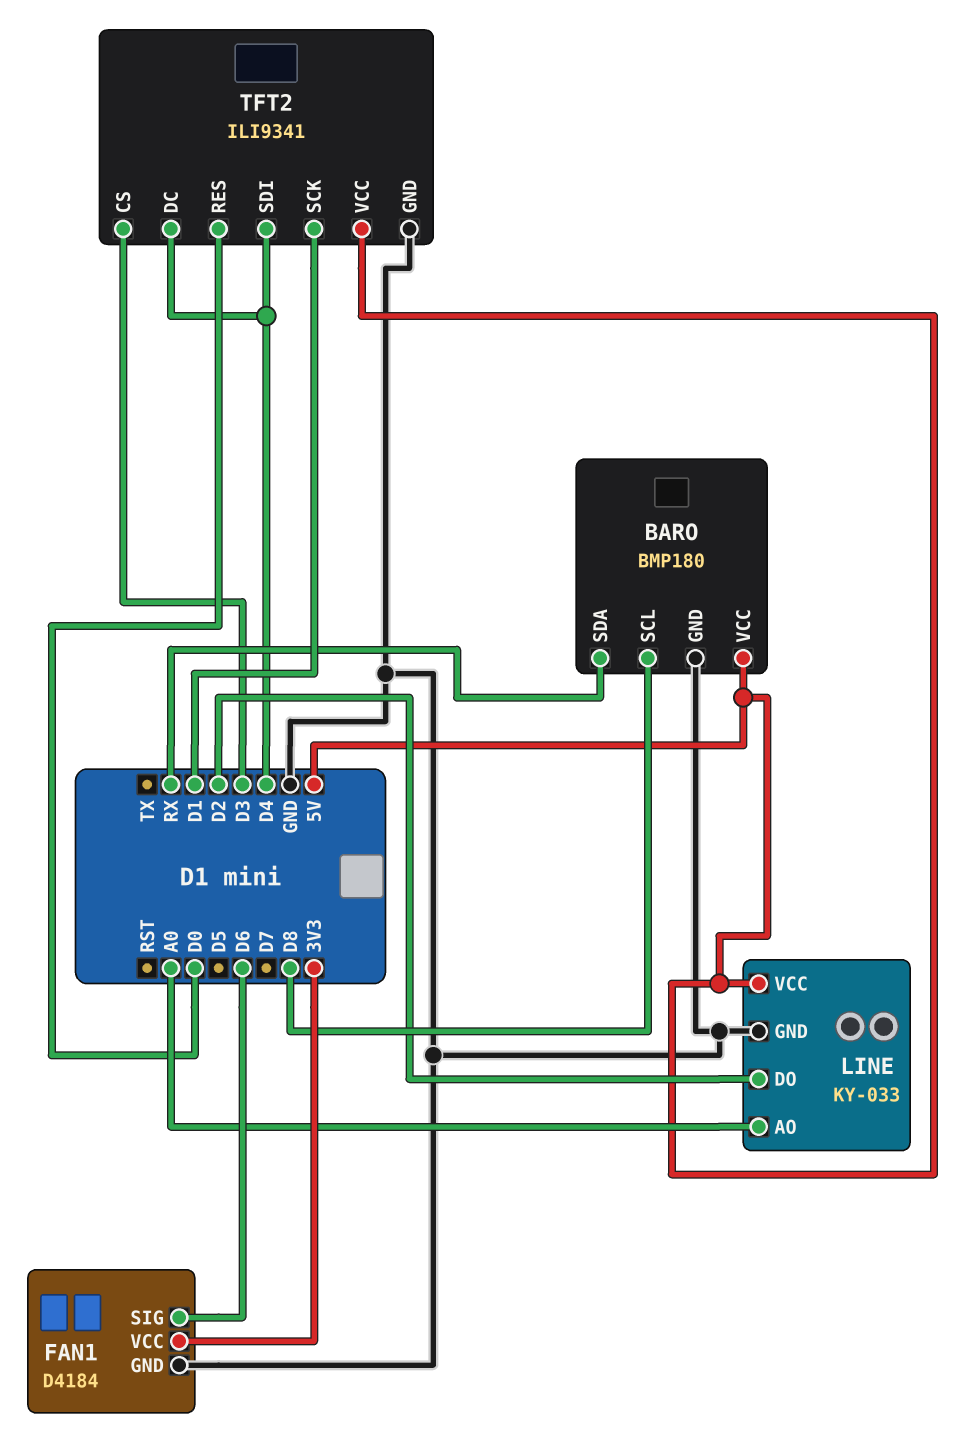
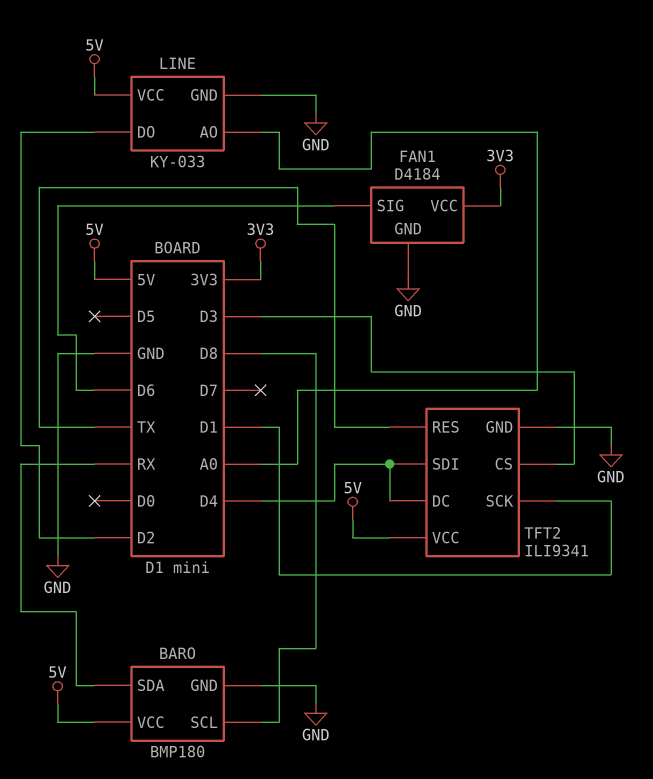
TFT2 pin RES: D0 -> TX

